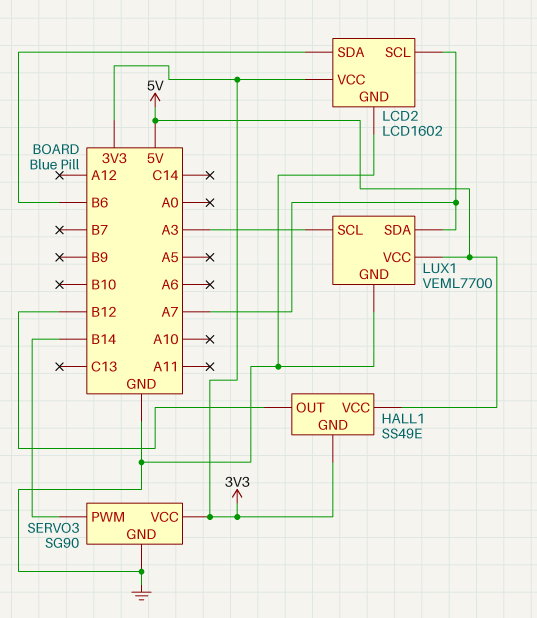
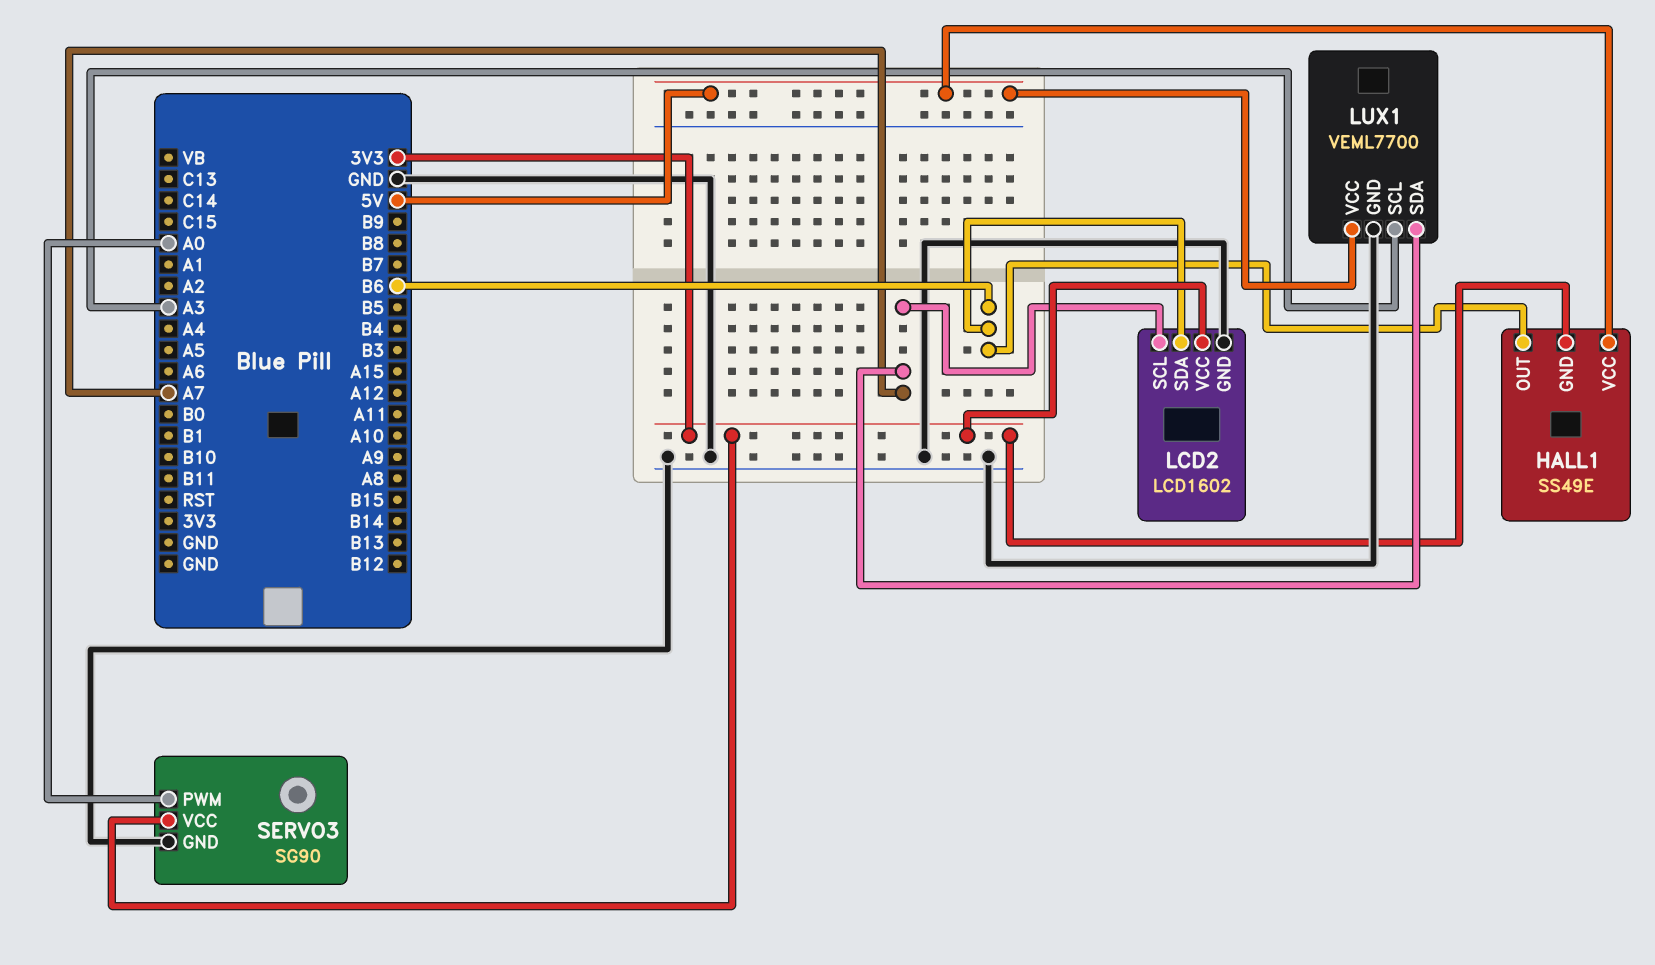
HALL1 pin OUT: B12 -> B6
SERVO3 pin PWM: B14 -> A0

